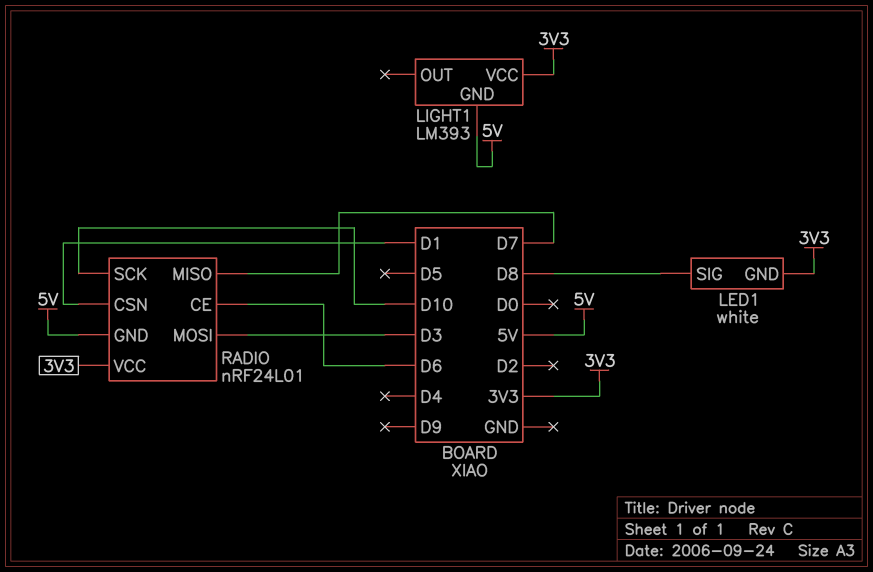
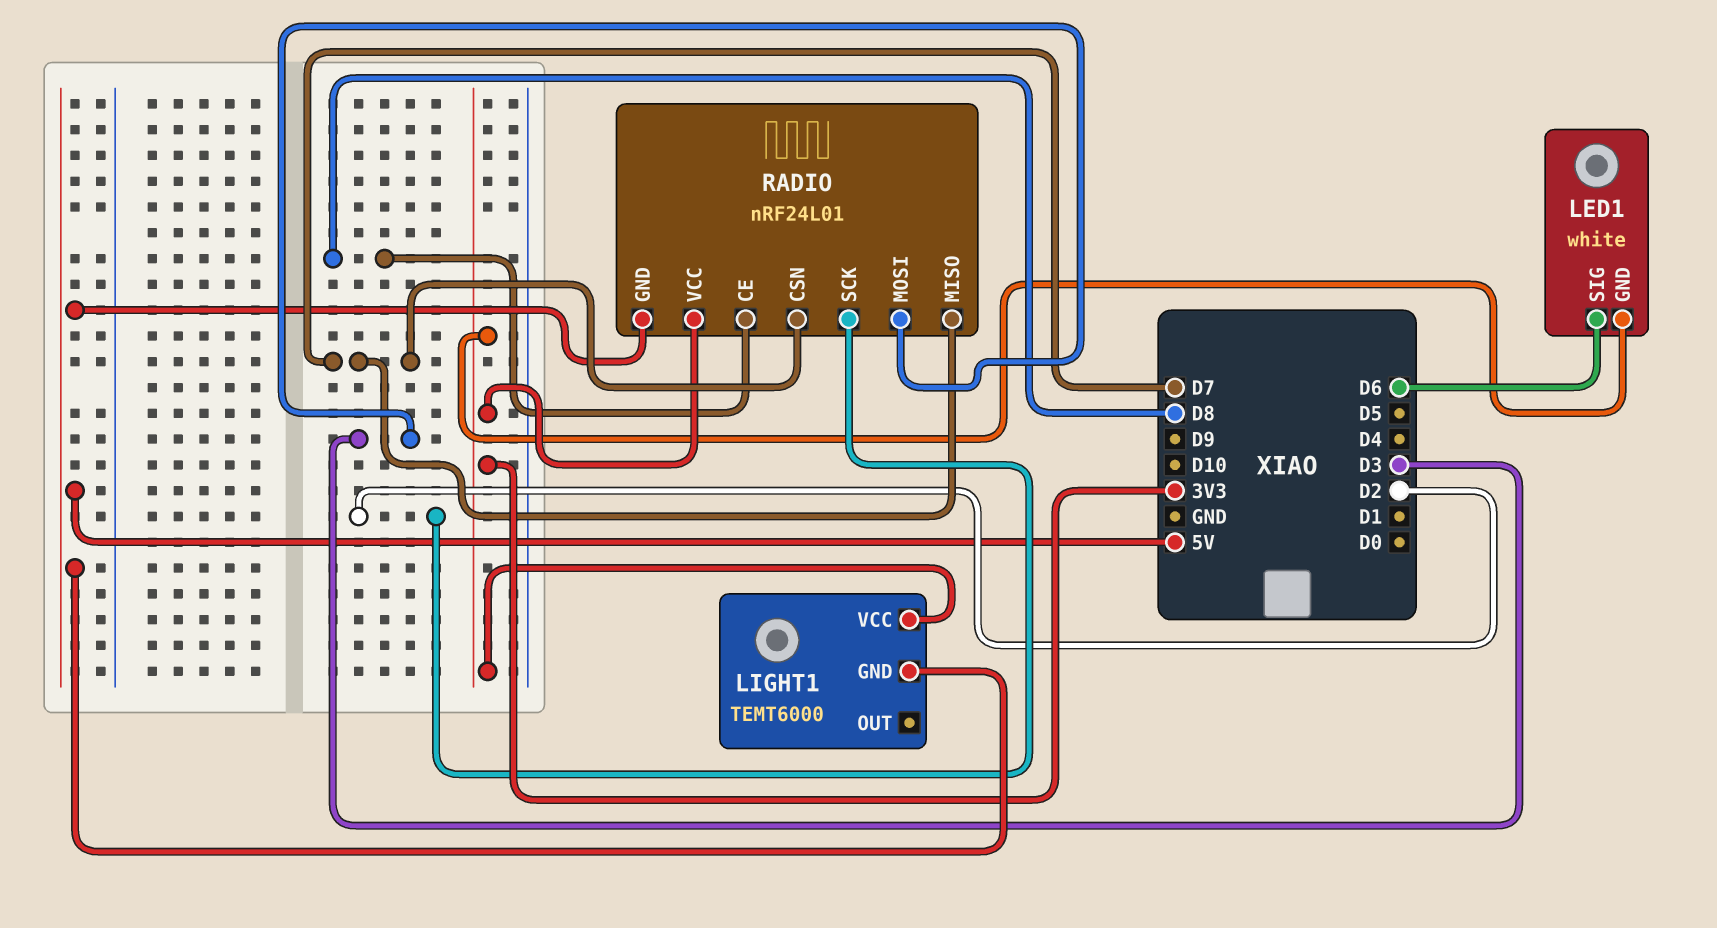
LED1 pin SIG: D8 -> D6
LIGHT1: LM393 -> TEMT6000
RADIO pin CE: D6 -> D8
RADIO pin CSN: D1 -> D7
RADIO pin SCK: D10 -> D2

